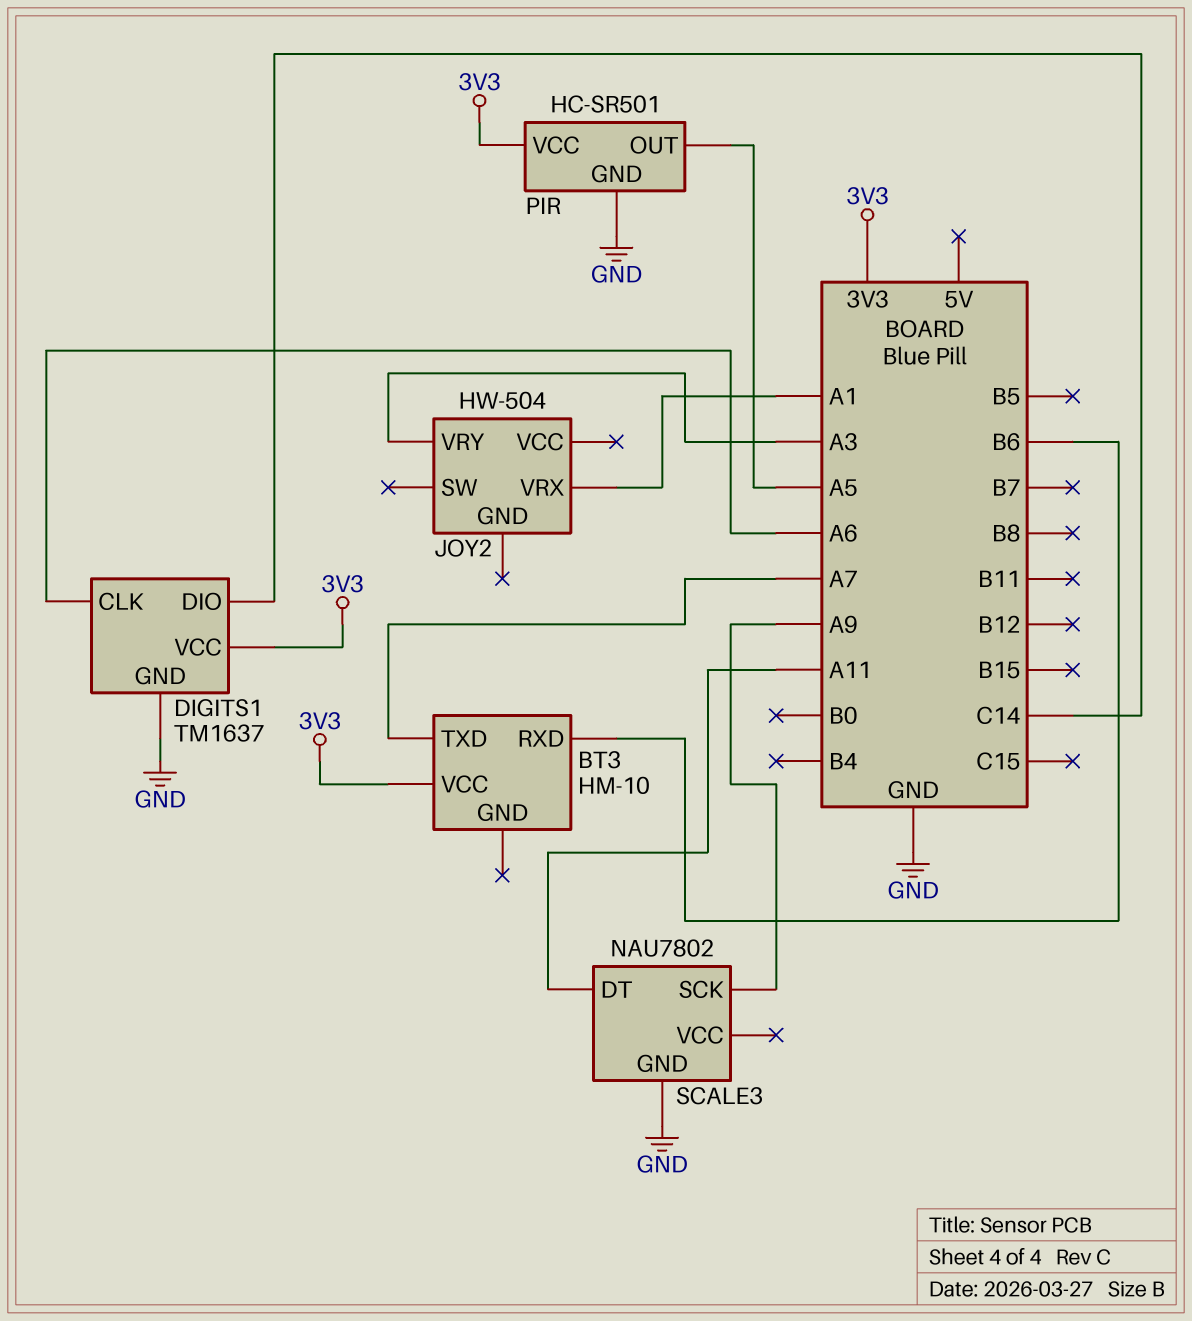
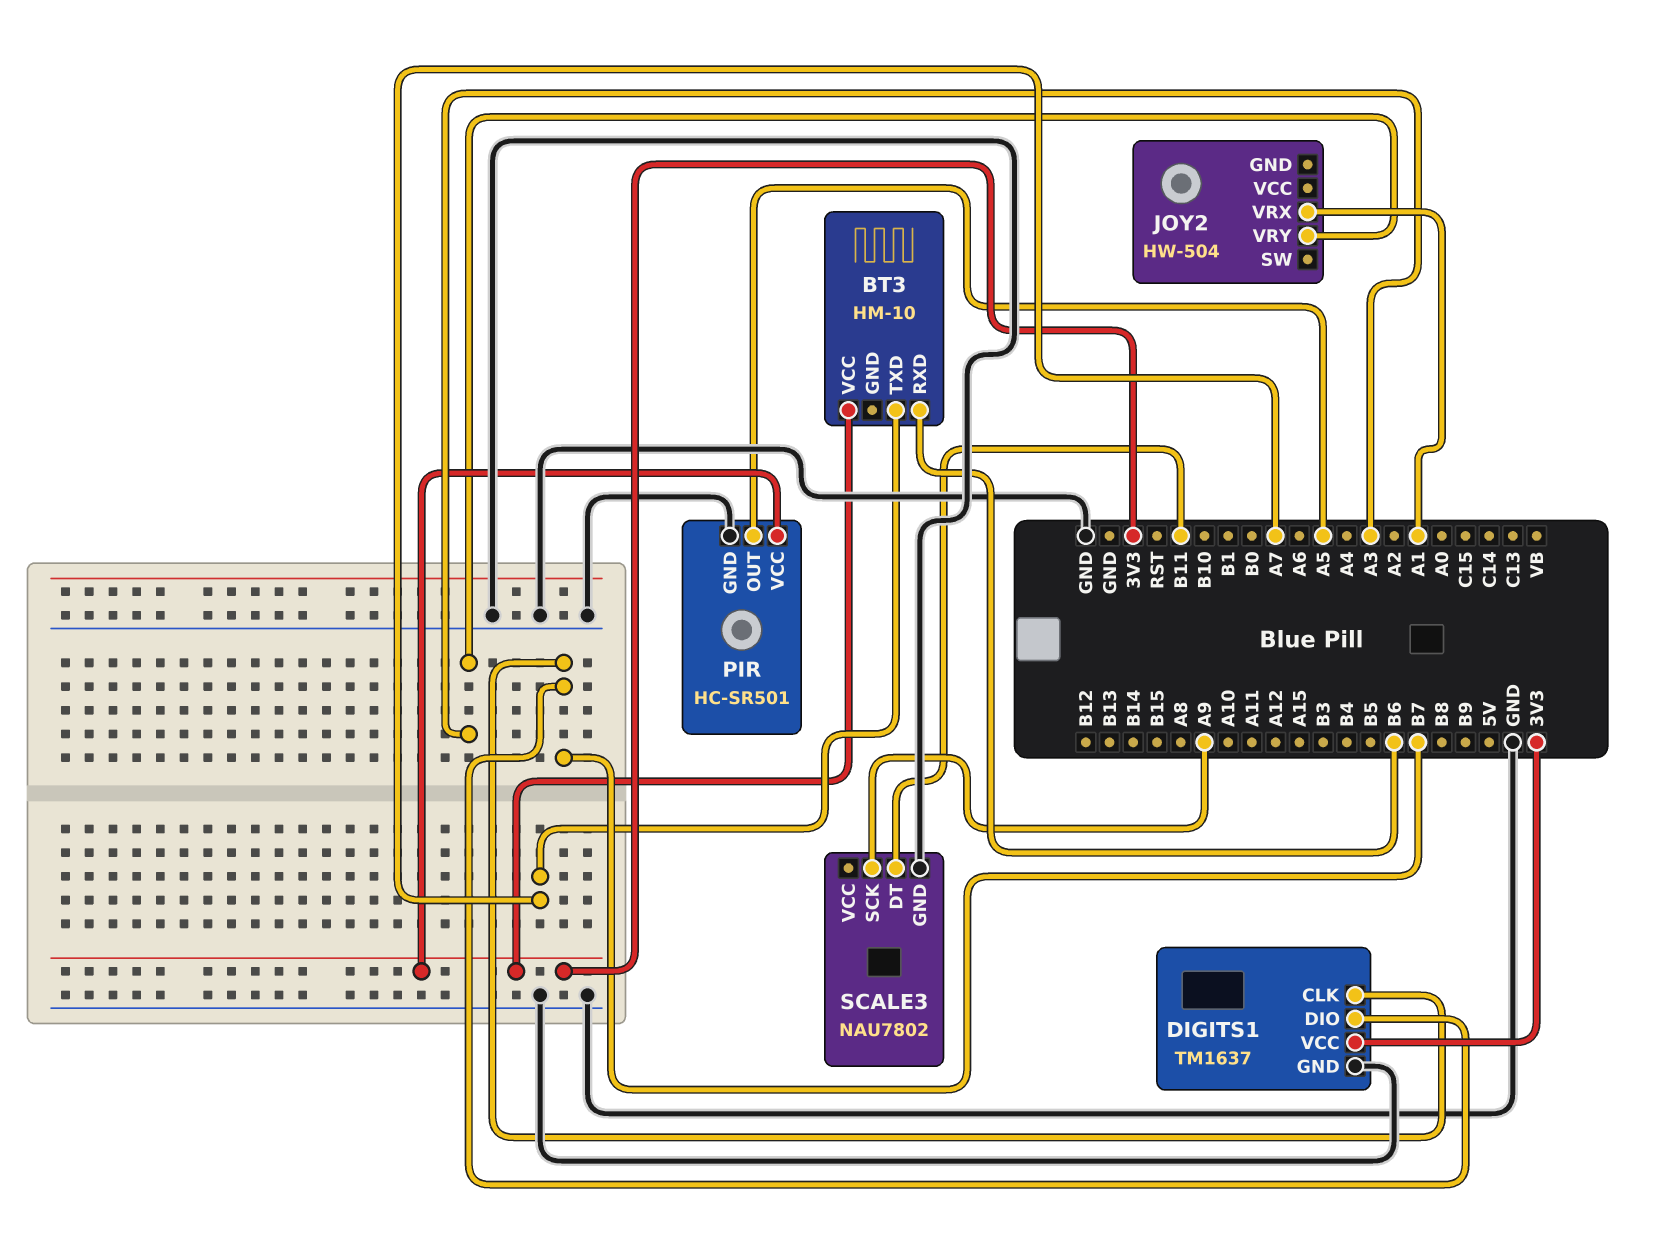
DIGITS1 pin CLK: A6 -> B7
DIGITS1 pin DIO: C14 -> B7
SCALE3 pin DT: A11 -> B11

